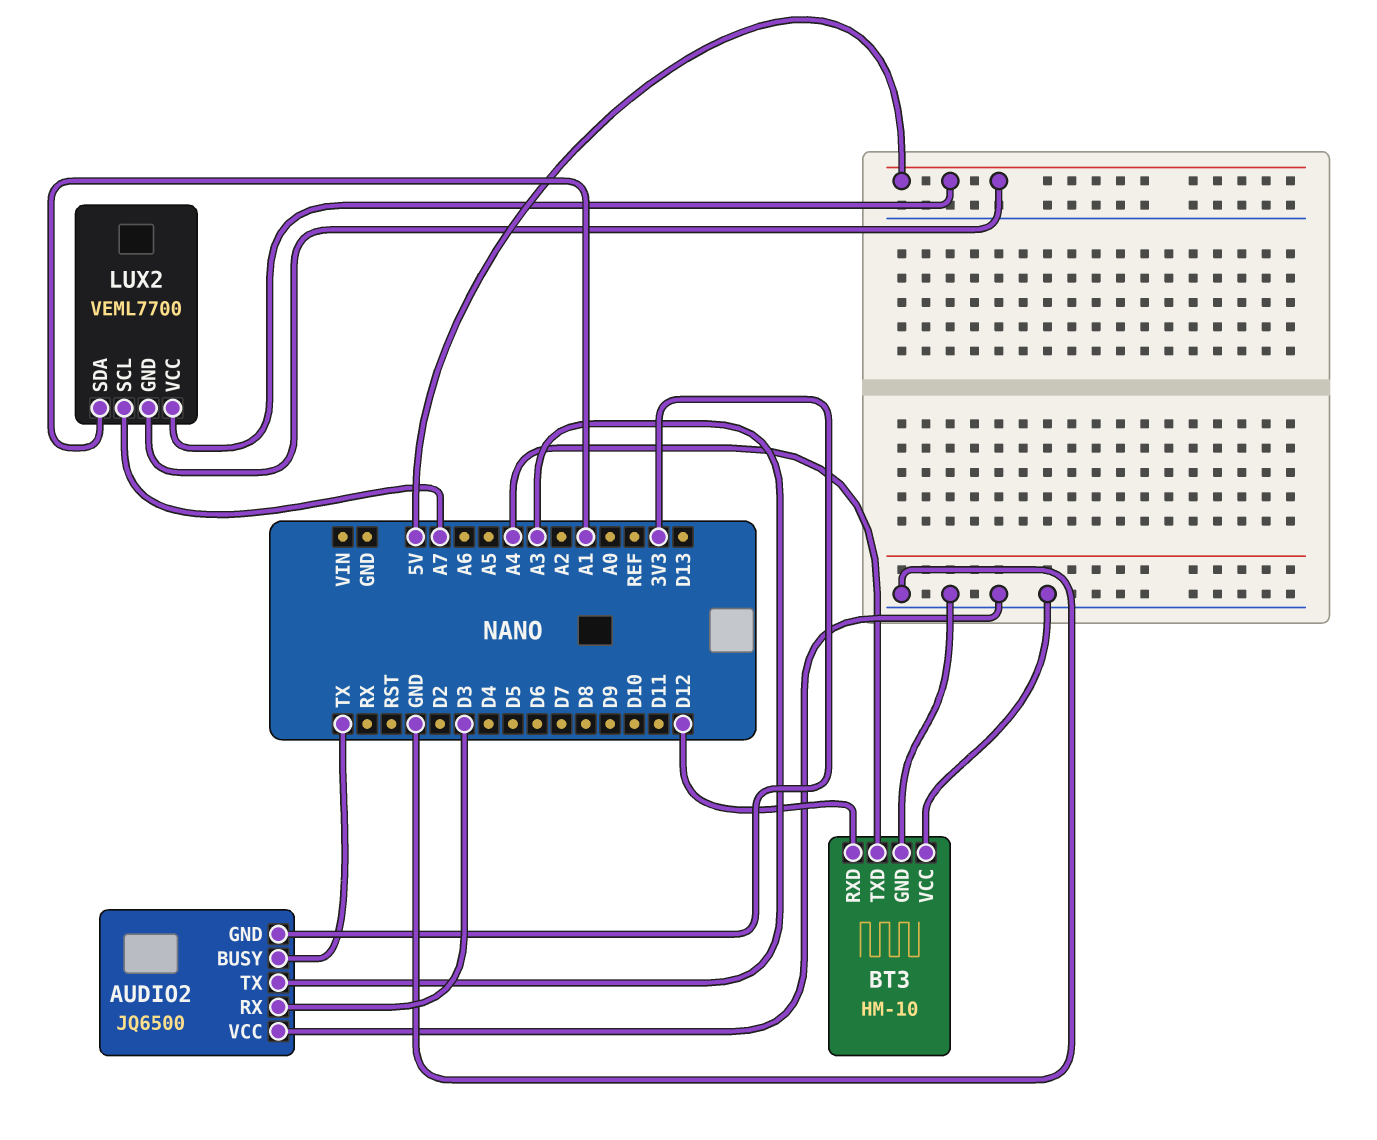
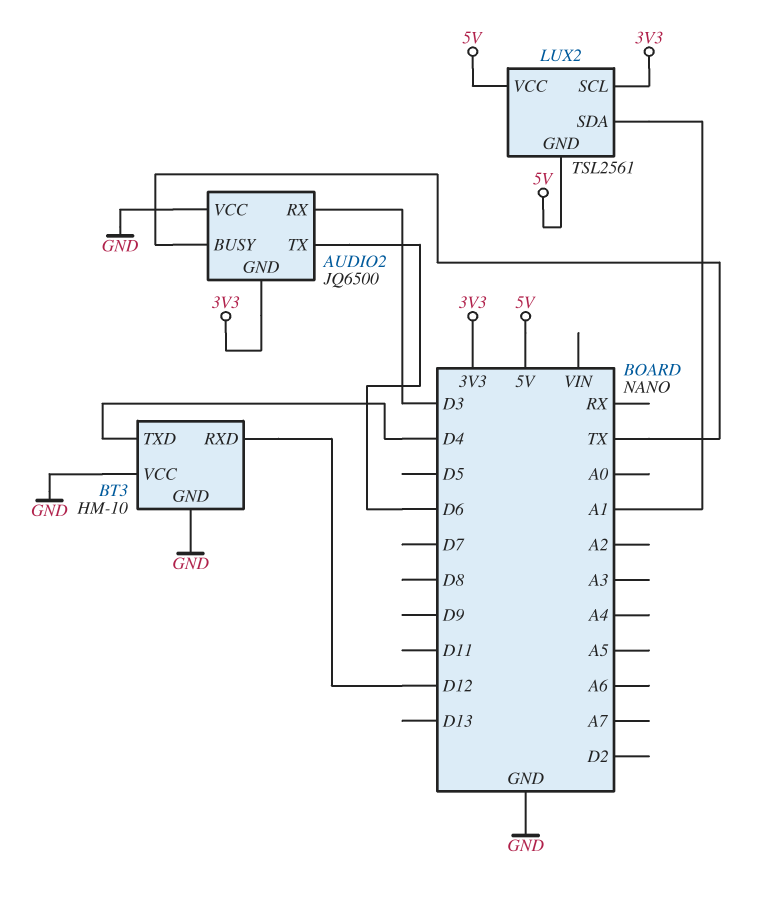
AUDIO2 pin TX: A3 -> D6
BT3 pin TXD: A4 -> D4
LUX2: VEML7700 -> TSL2561
LUX2 pin SCL: A7 -> 3V3

